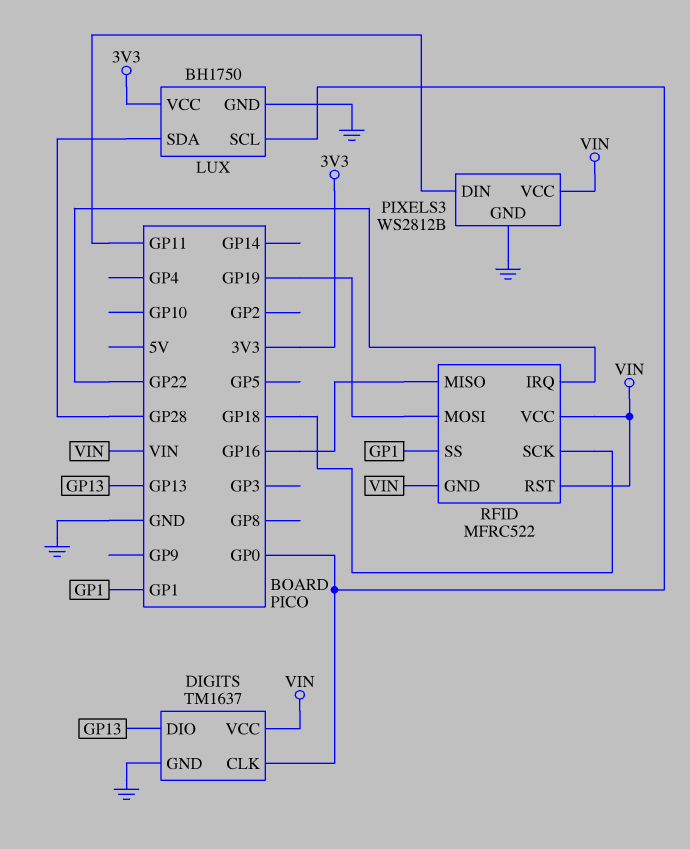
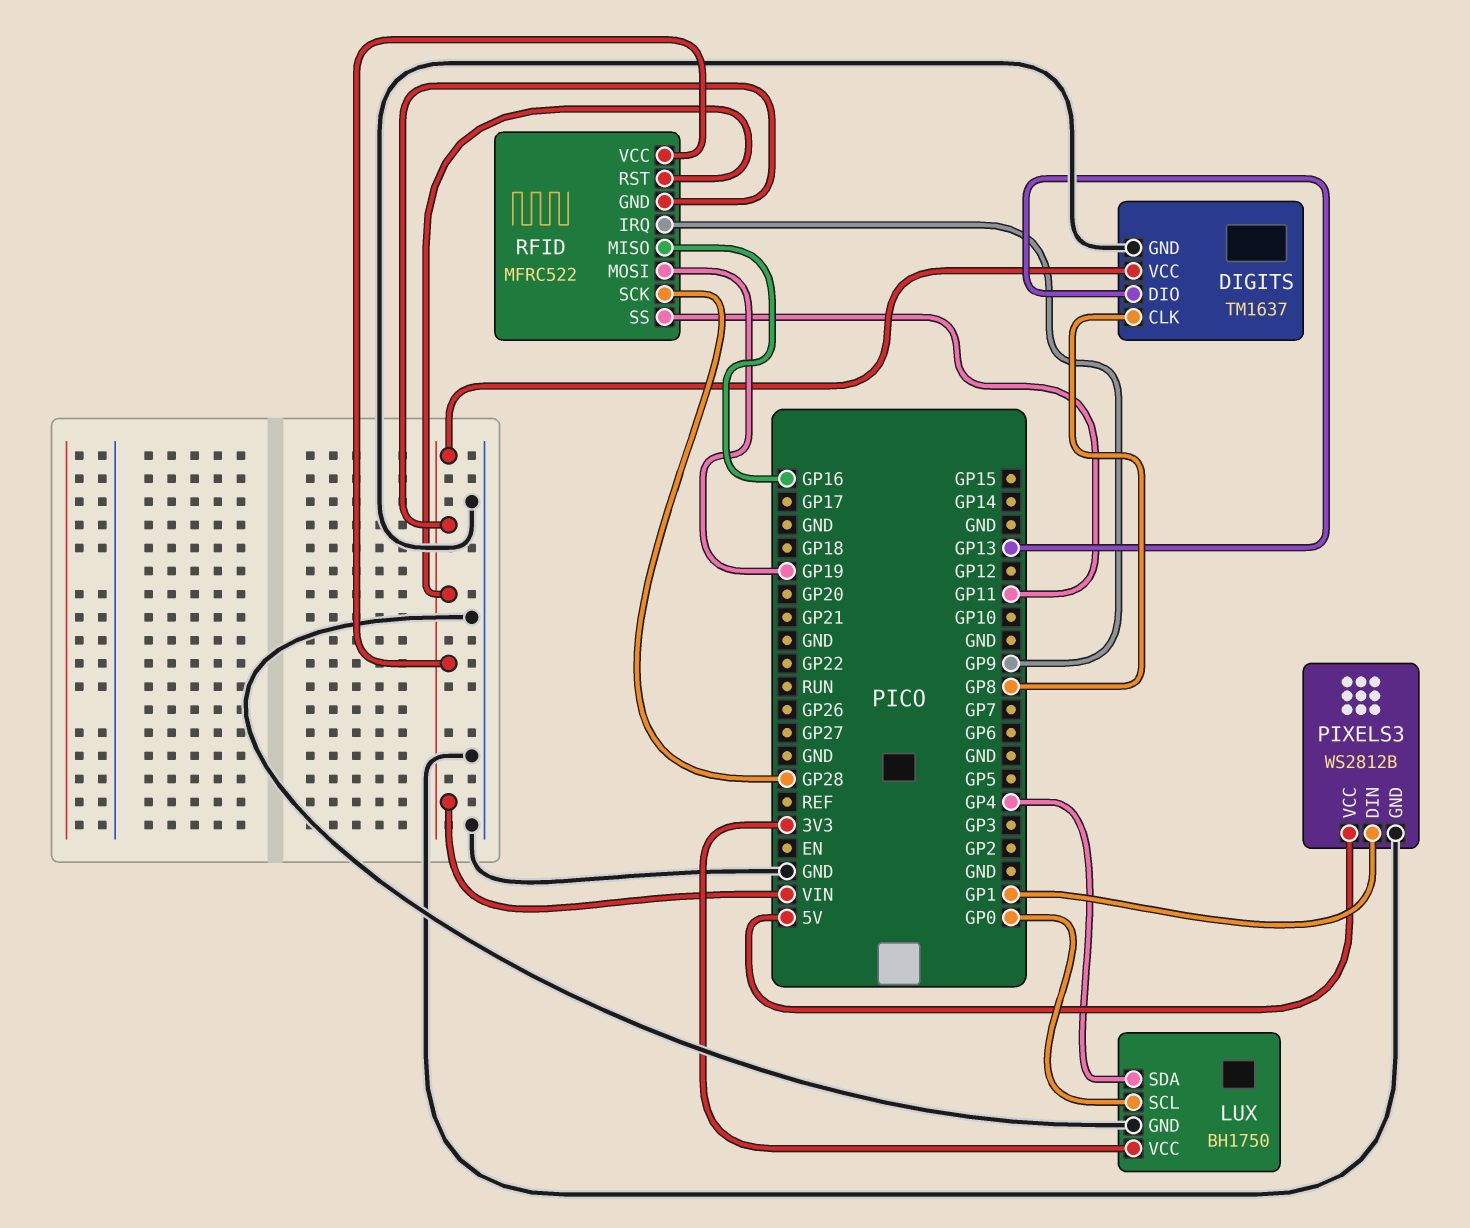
DIGITS pin CLK: GP0 -> GP8
LUX pin SDA: GP28 -> GP4
PIXELS3 pin DIN: GP11 -> GP1
PIXELS3 pin VCC: VIN -> 5V
RFID pin IRQ: GP22 -> GP9
RFID pin SCK: GP18 -> GP28
RFID pin SS: GP1 -> GP11

